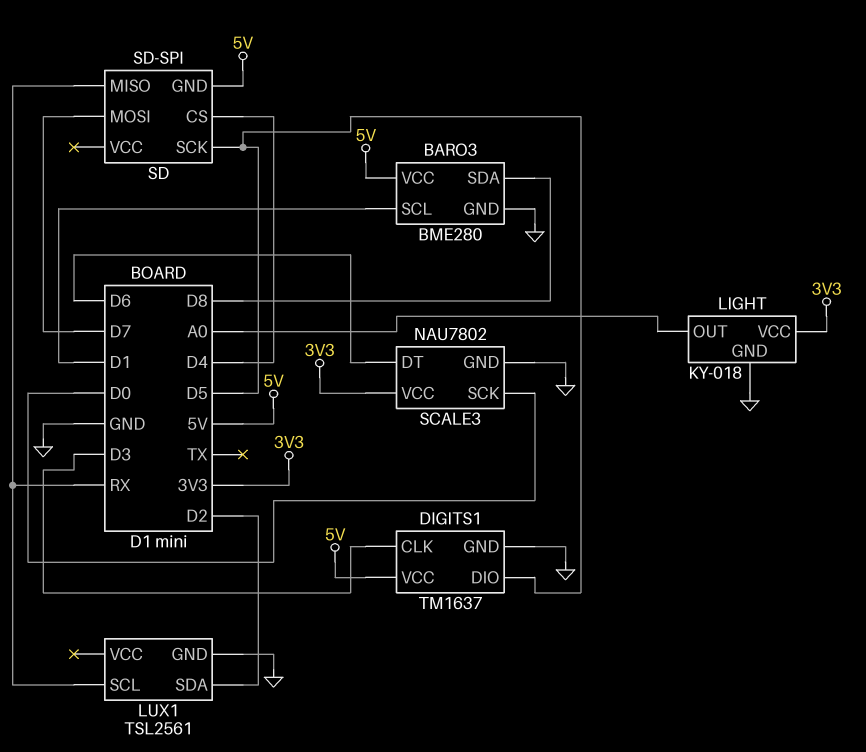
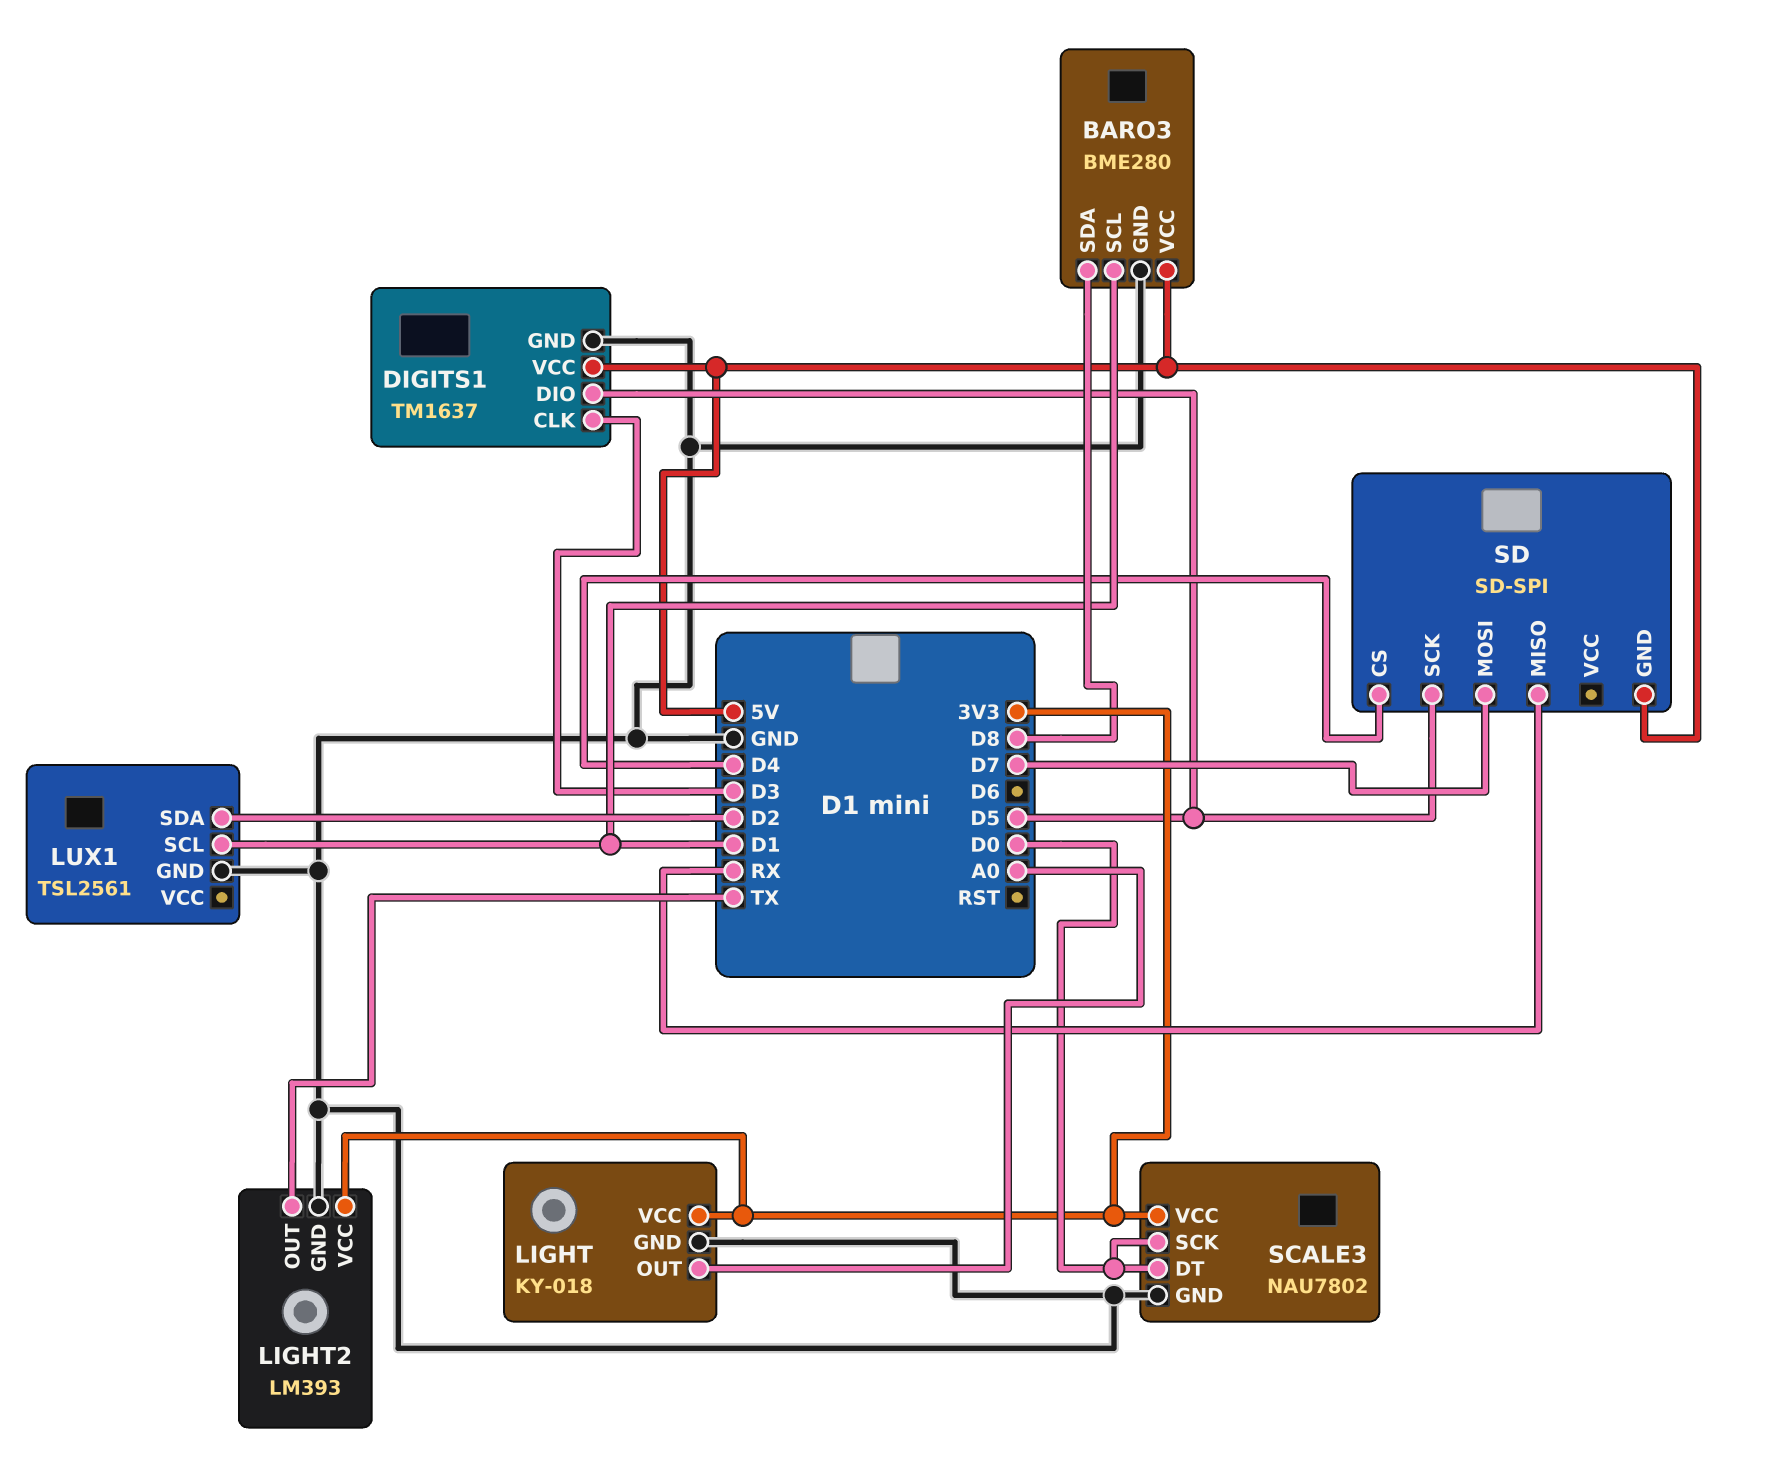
LIGHT2: none -> LM393
LIGHT2 pin GND: none -> GND
LIGHT2 pin OUT: none -> TX
LIGHT2 pin VCC: none -> 3V3
LUX1 pin SCL: RX -> D1
SCALE3 pin DT: D6 -> D0

